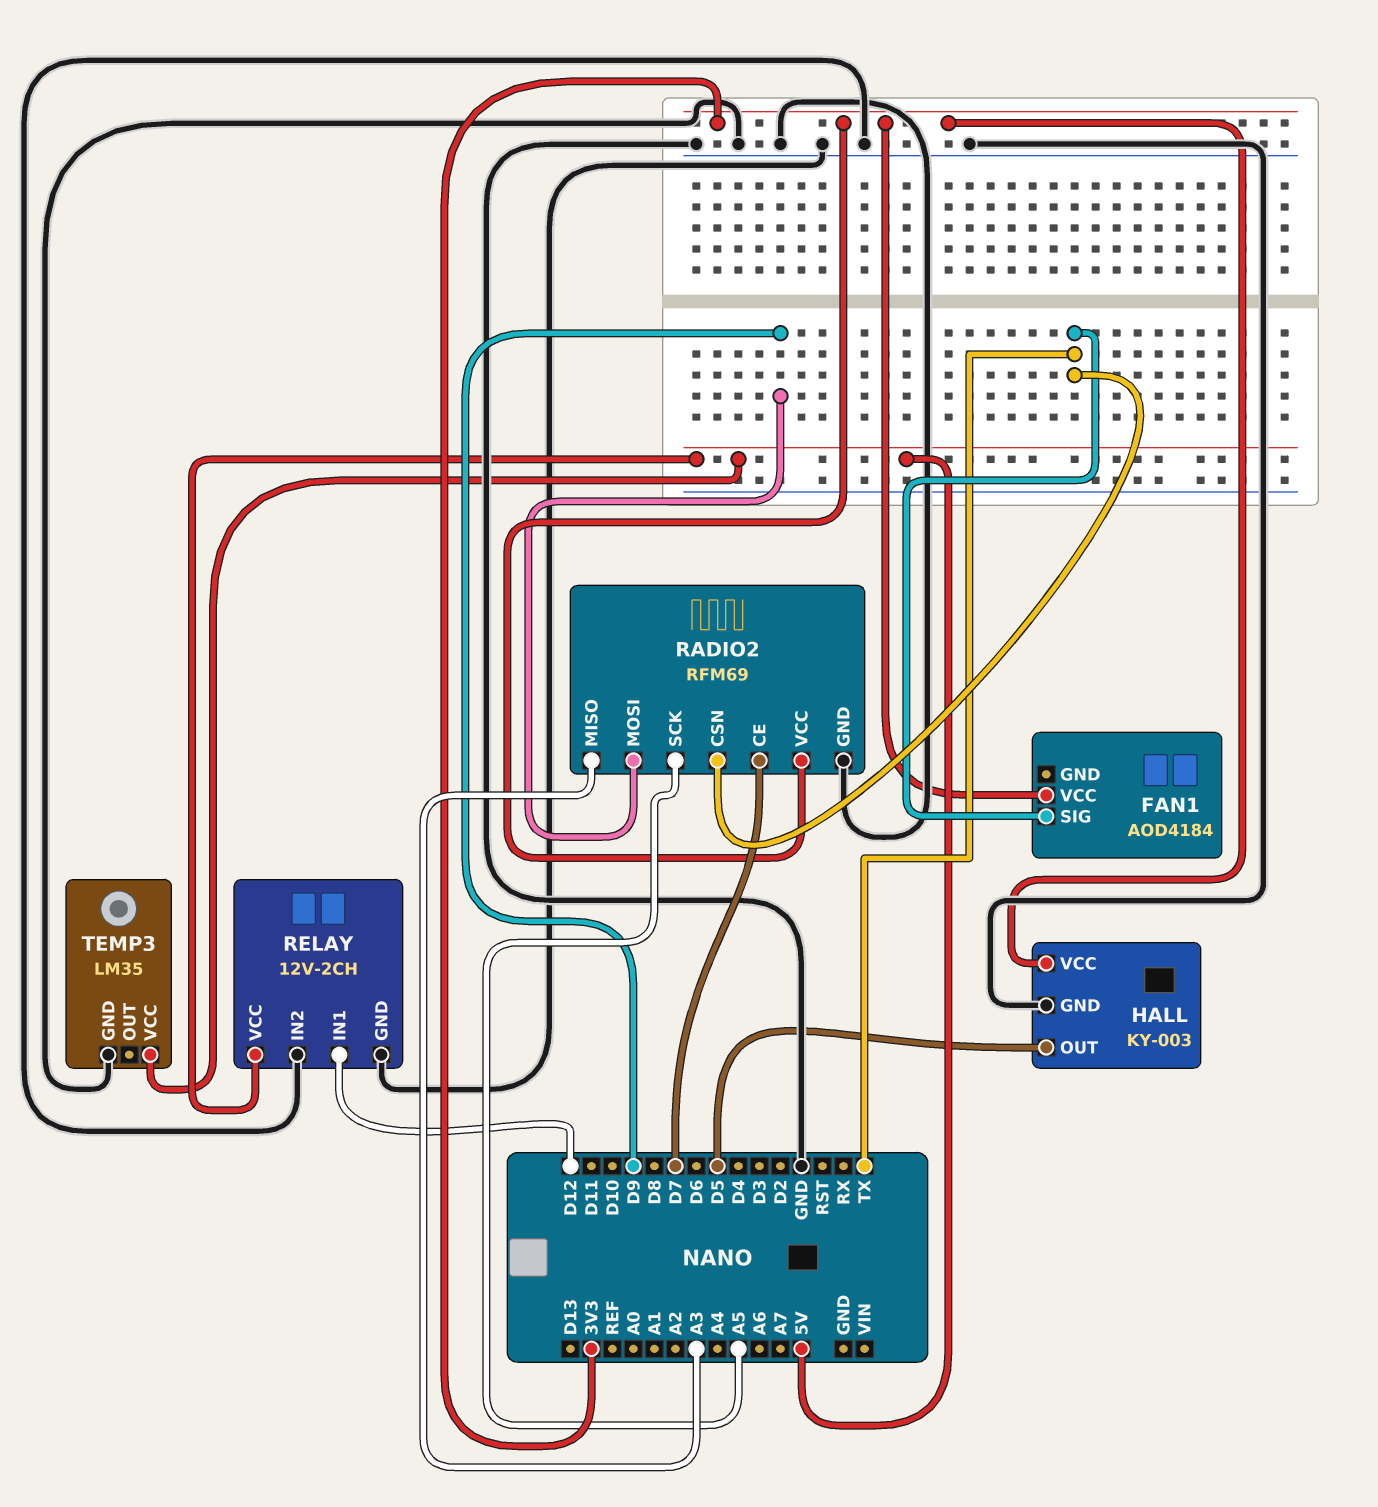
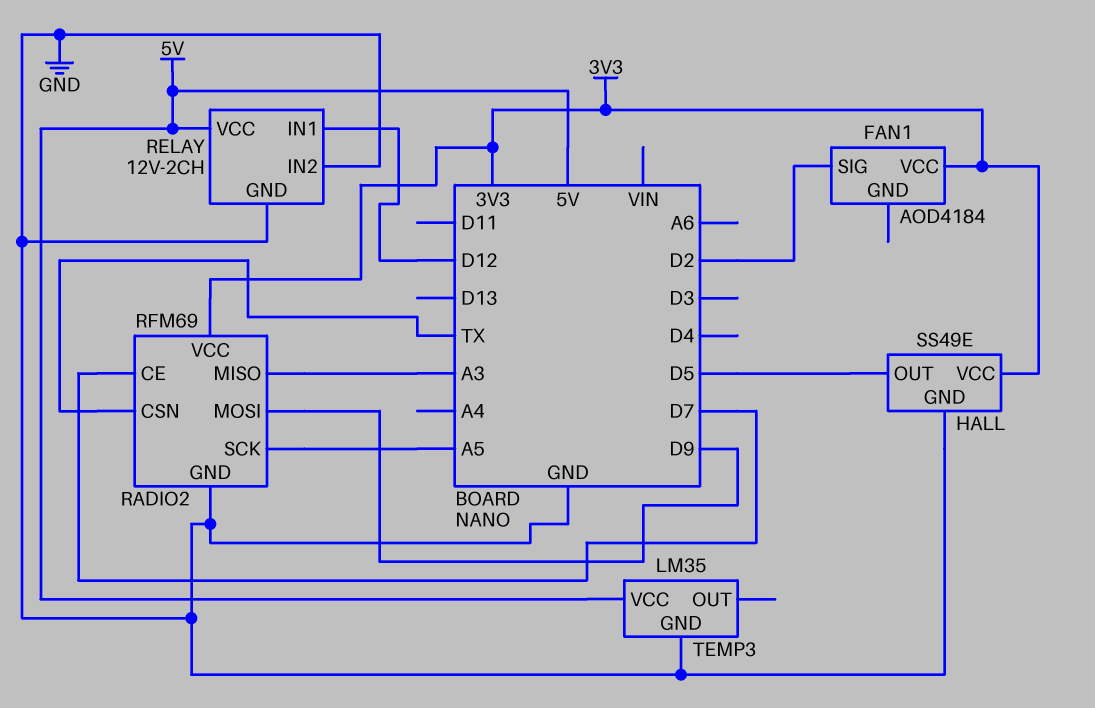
FAN1 pin SIG: TX -> D2
HALL: KY-003 -> SS49E

